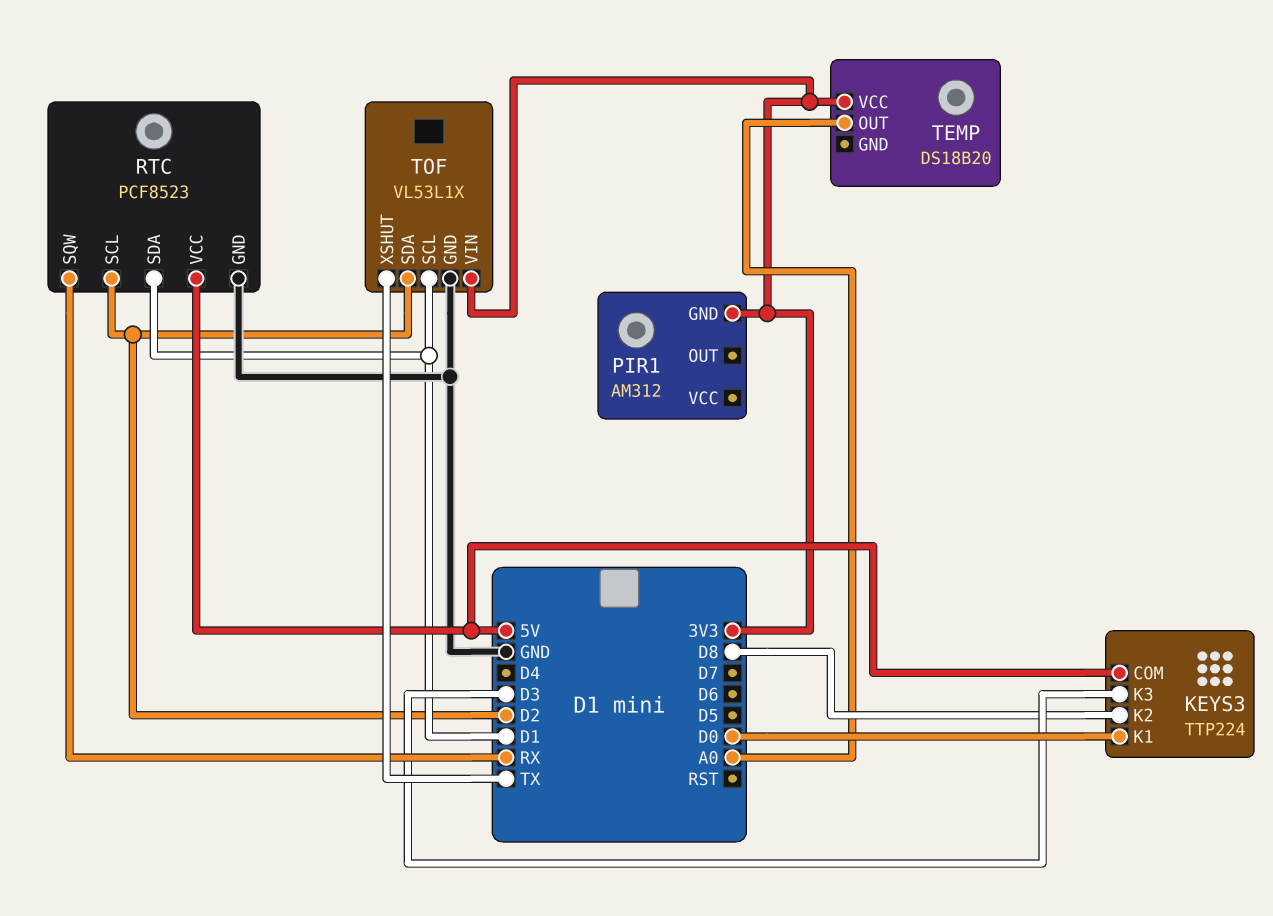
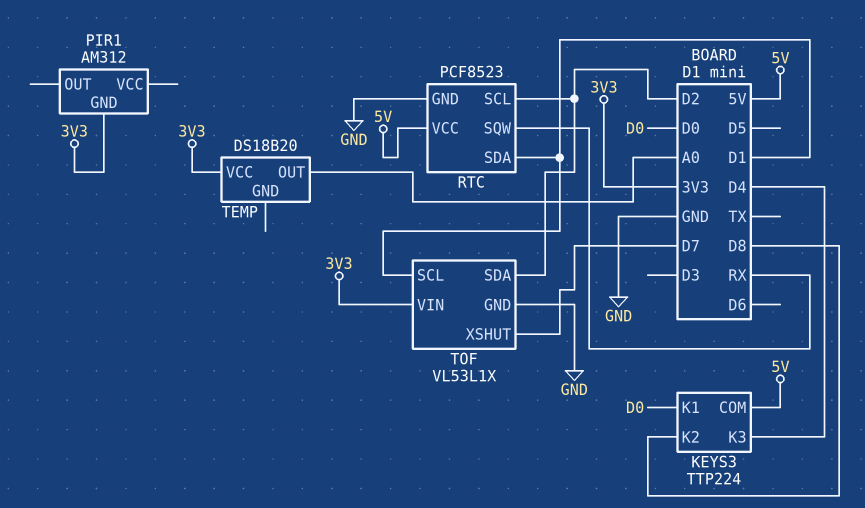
KEYS3 pin K3: D3 -> D4
TOF pin XSHUT: TX -> D7

